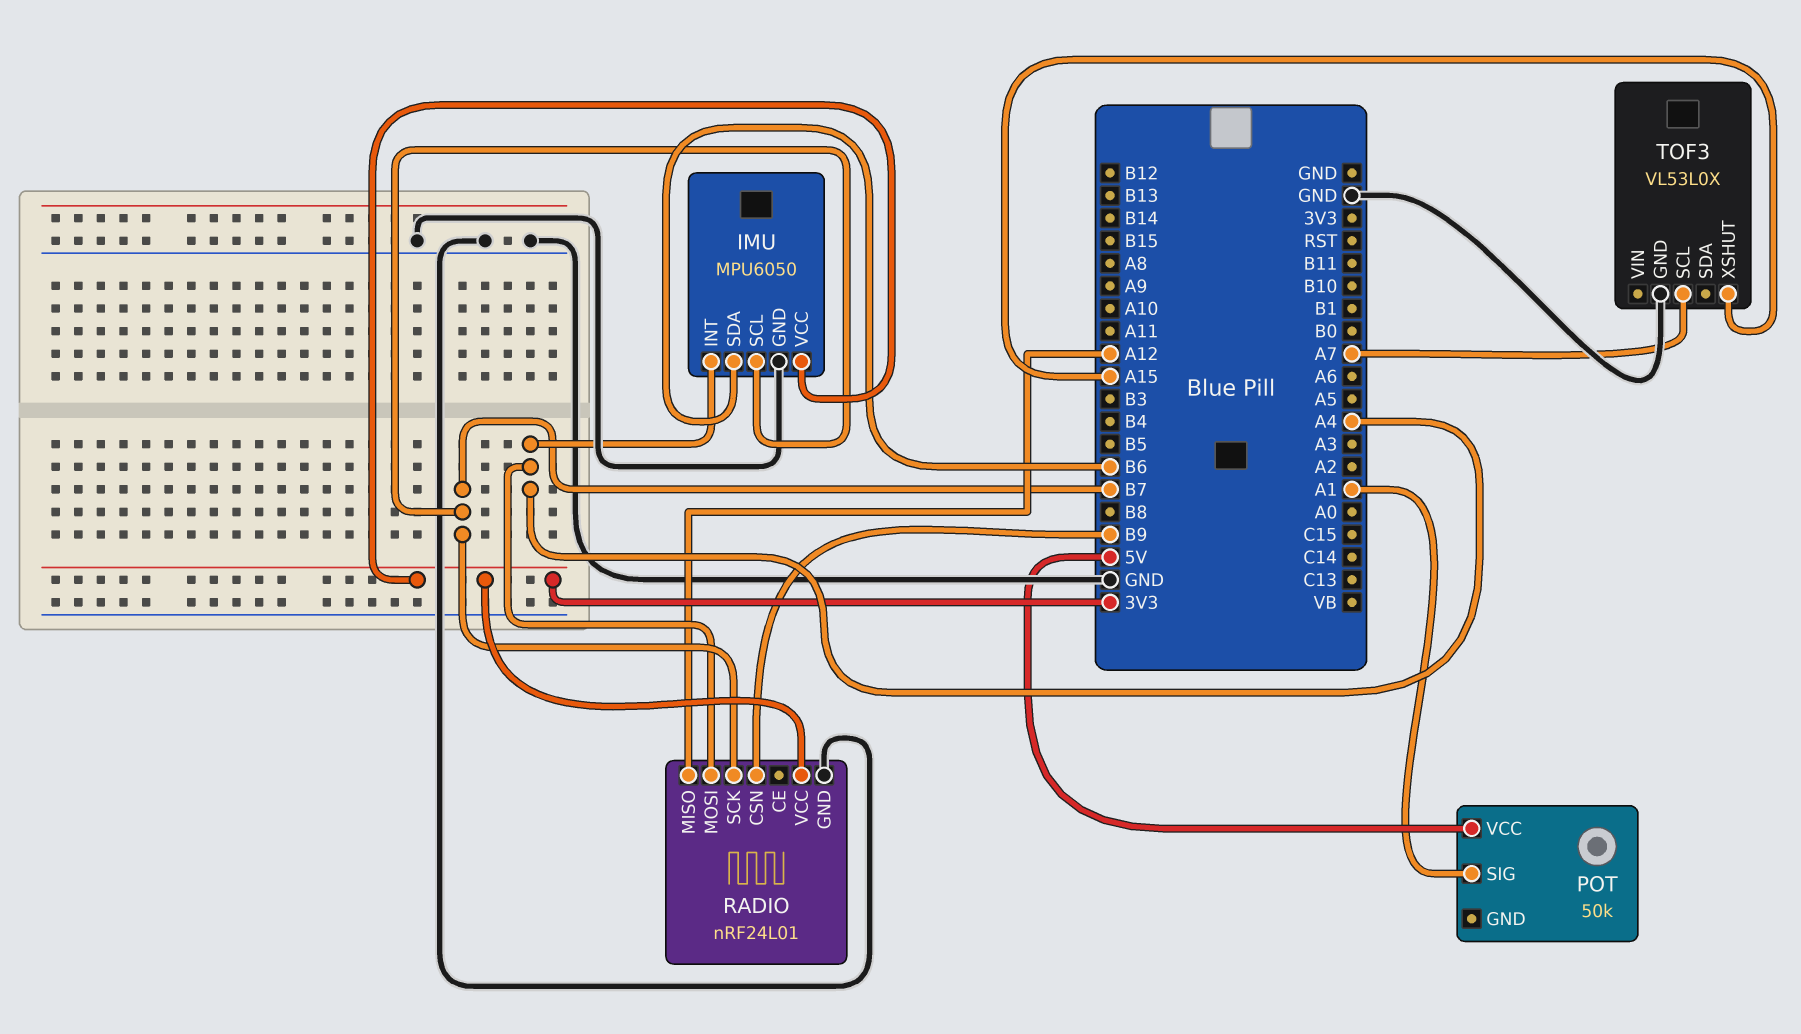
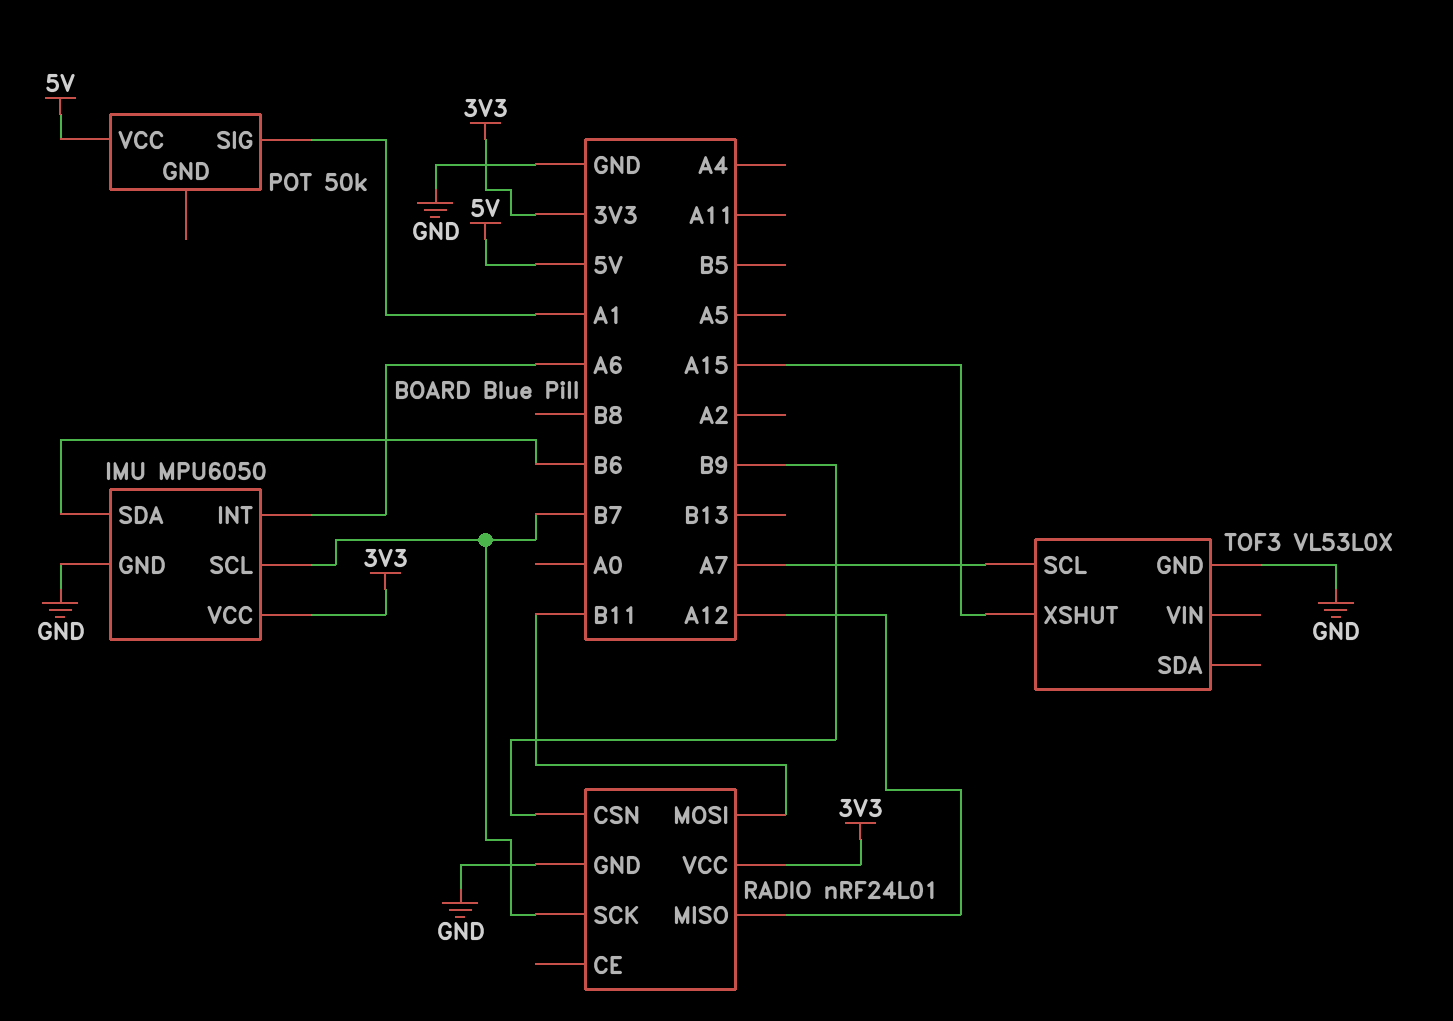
IMU pin INT: A4 -> A6
RADIO pin MOSI: A4 -> B11

